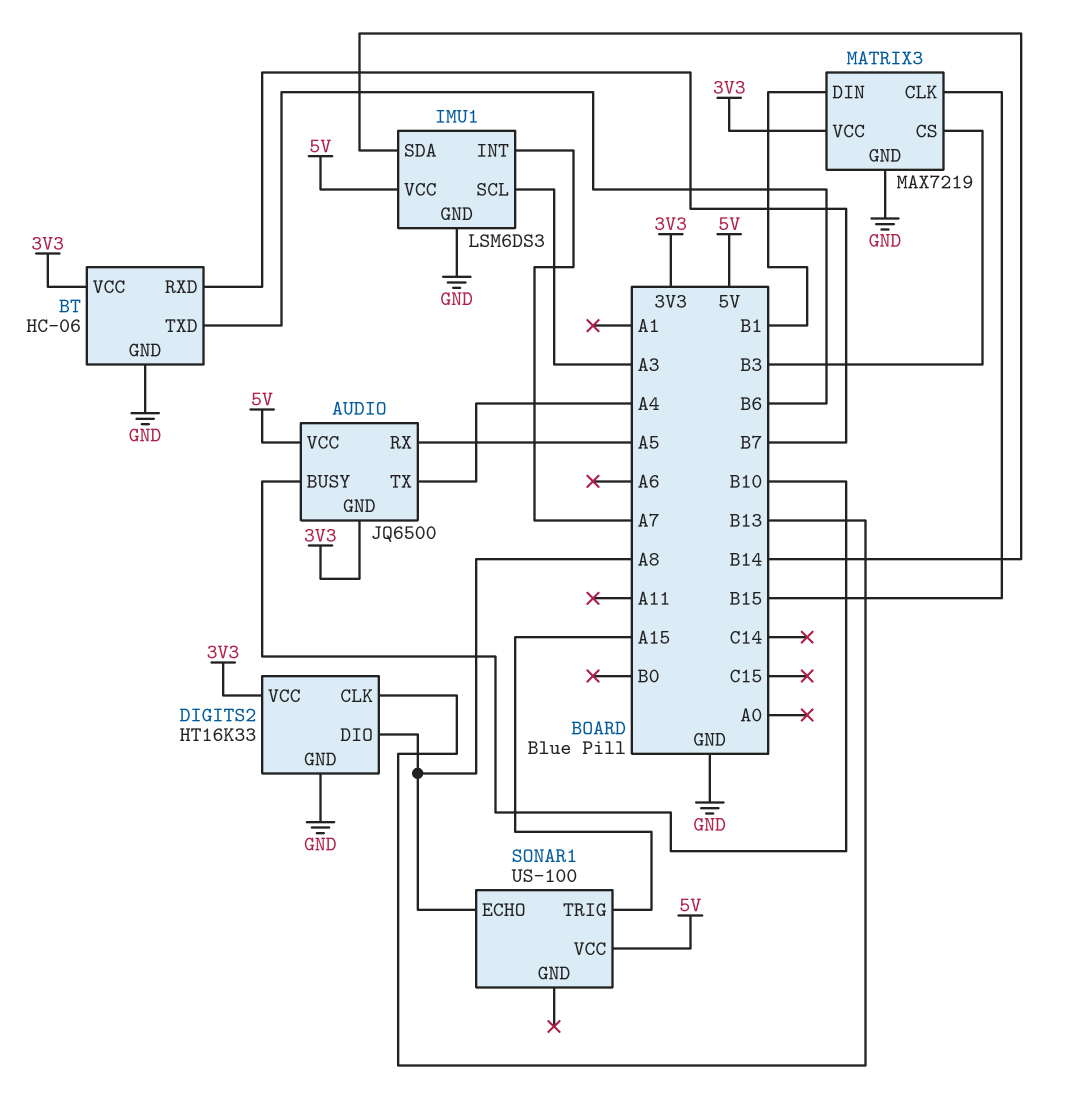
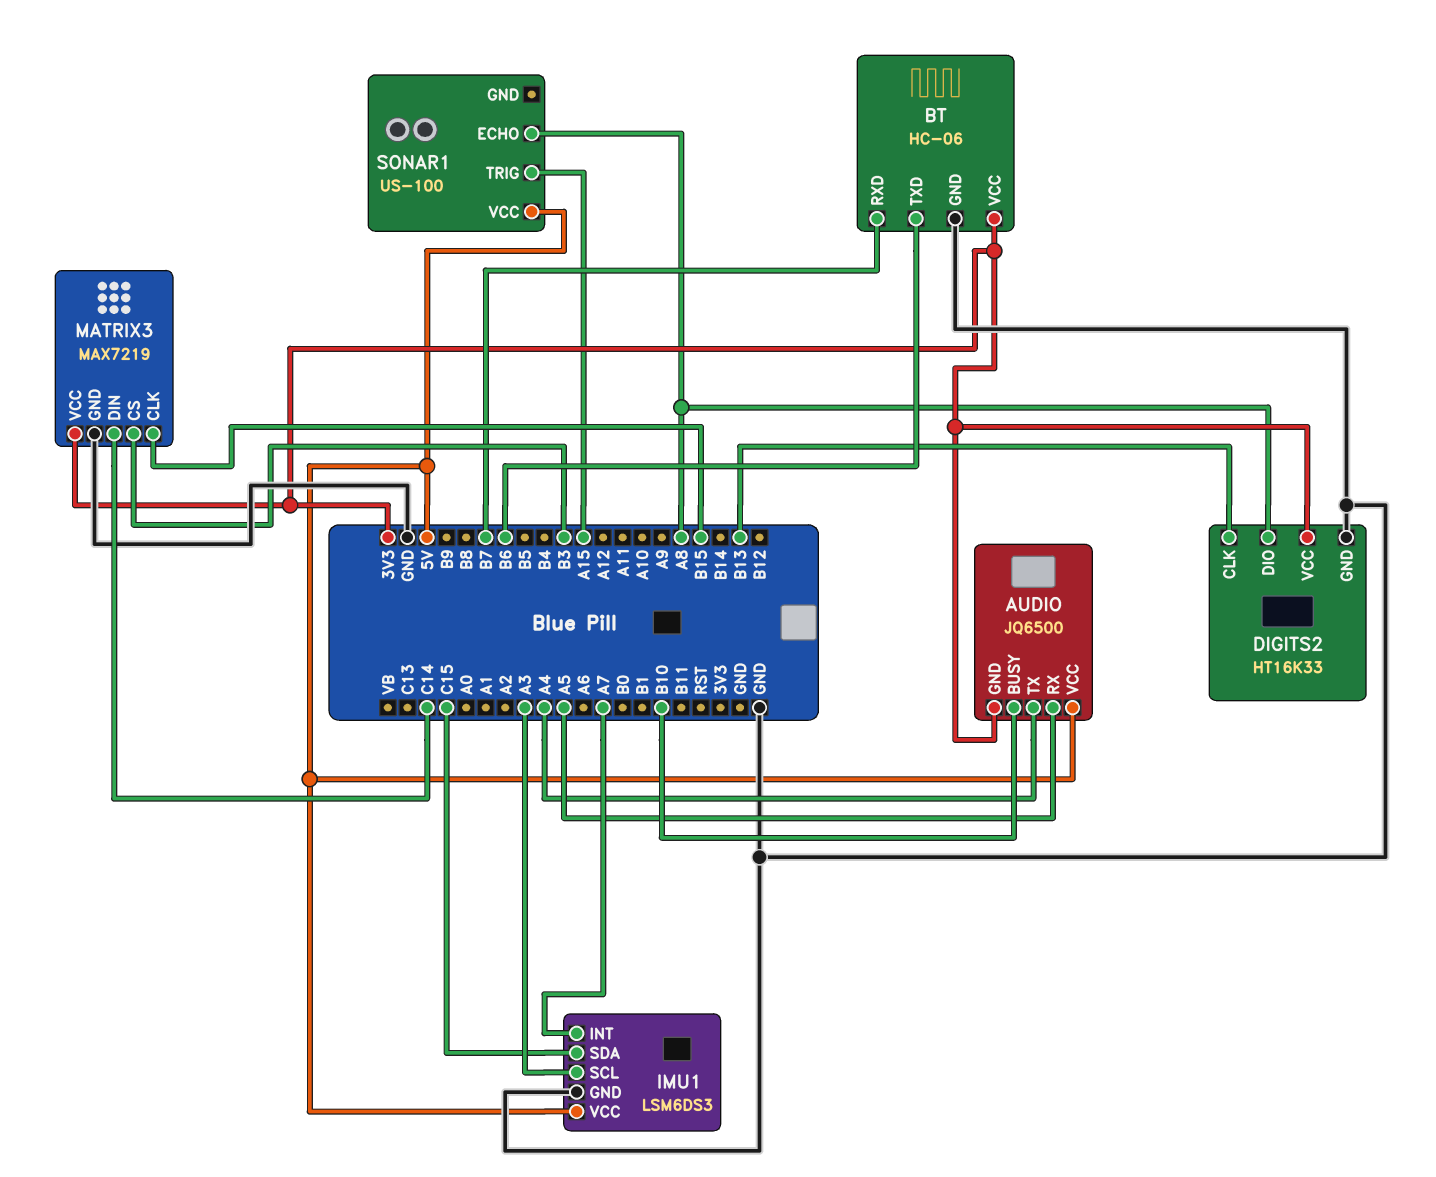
IMU1 pin SDA: B14 -> C15
MATRIX3 pin DIN: B1 -> C14

